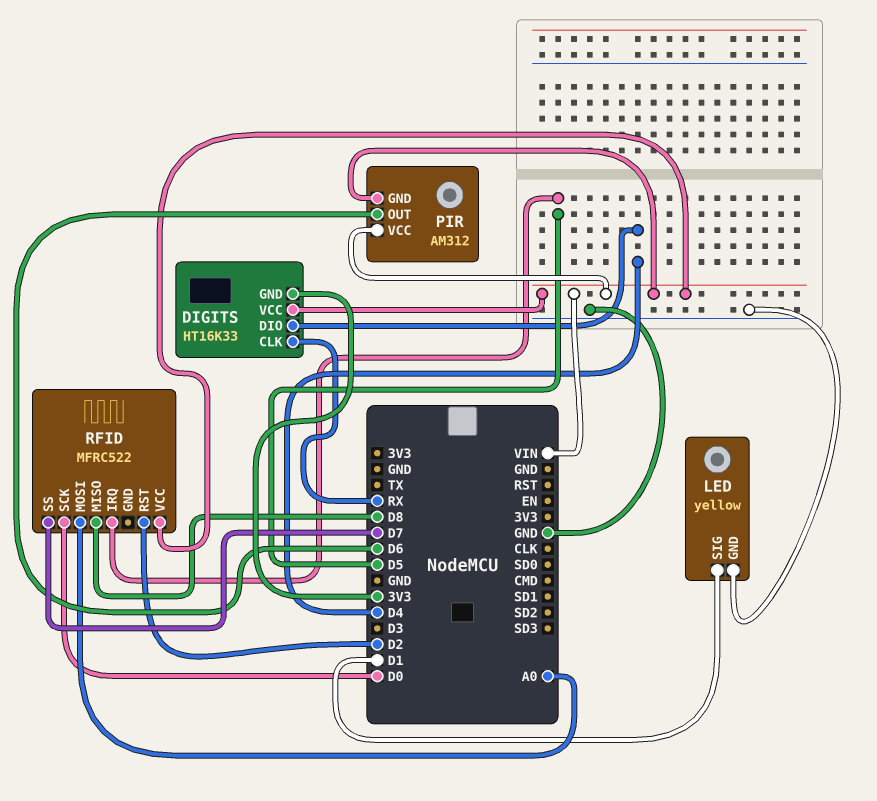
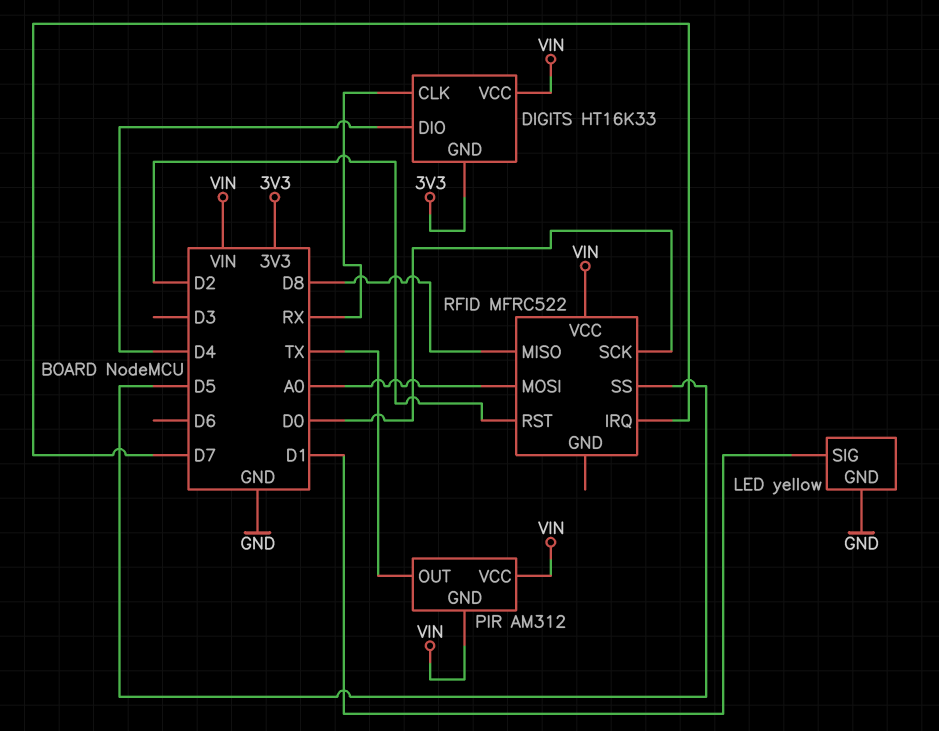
PIR pin OUT: D6 -> TX
RFID pin IRQ: D5 -> D7
RFID pin SS: D7 -> D5

